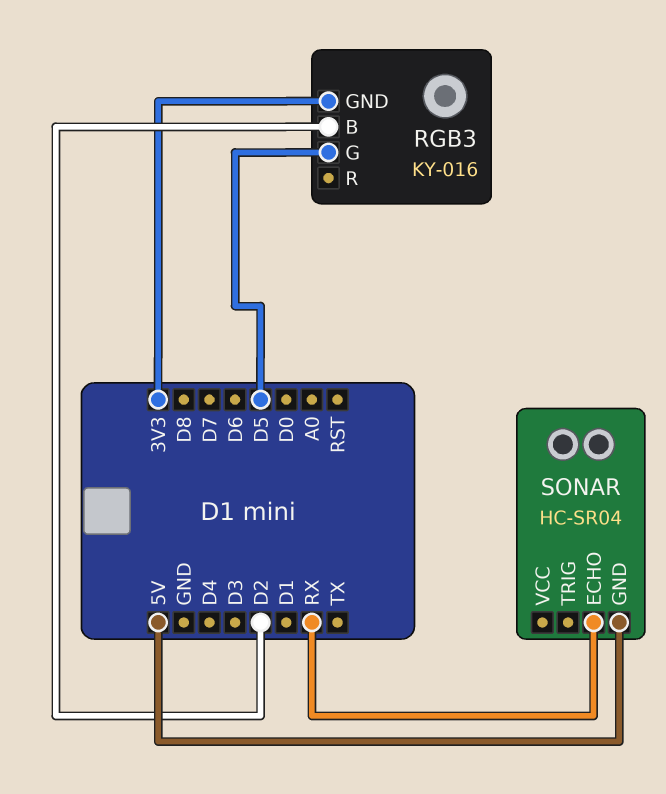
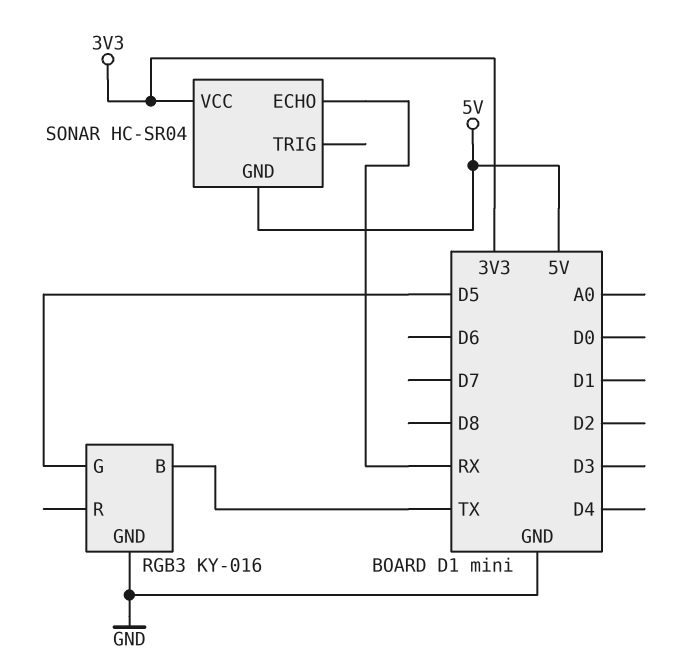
RGB3 pin B: D2 -> TX
RGB3 pin GND: 3V3 -> GND
SONAR pin VCC: none -> 3V3

